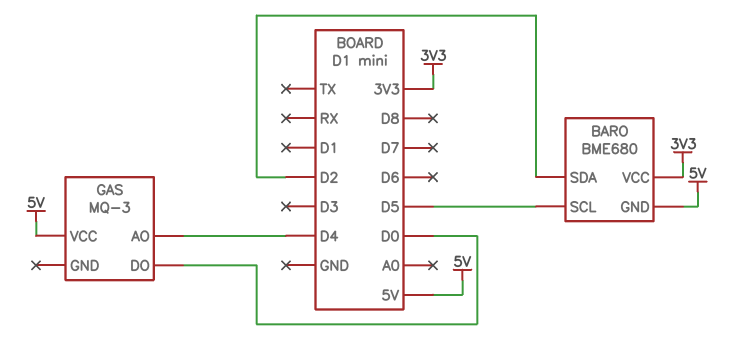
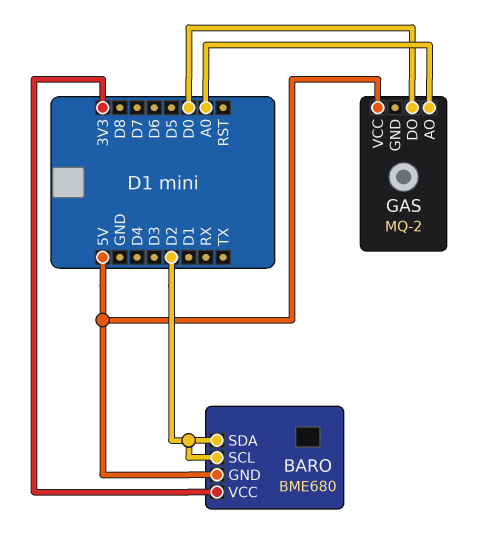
BARO pin SCL: D5 -> D2
GAS: MQ-3 -> MQ-2
GAS pin AO: D4 -> A0

